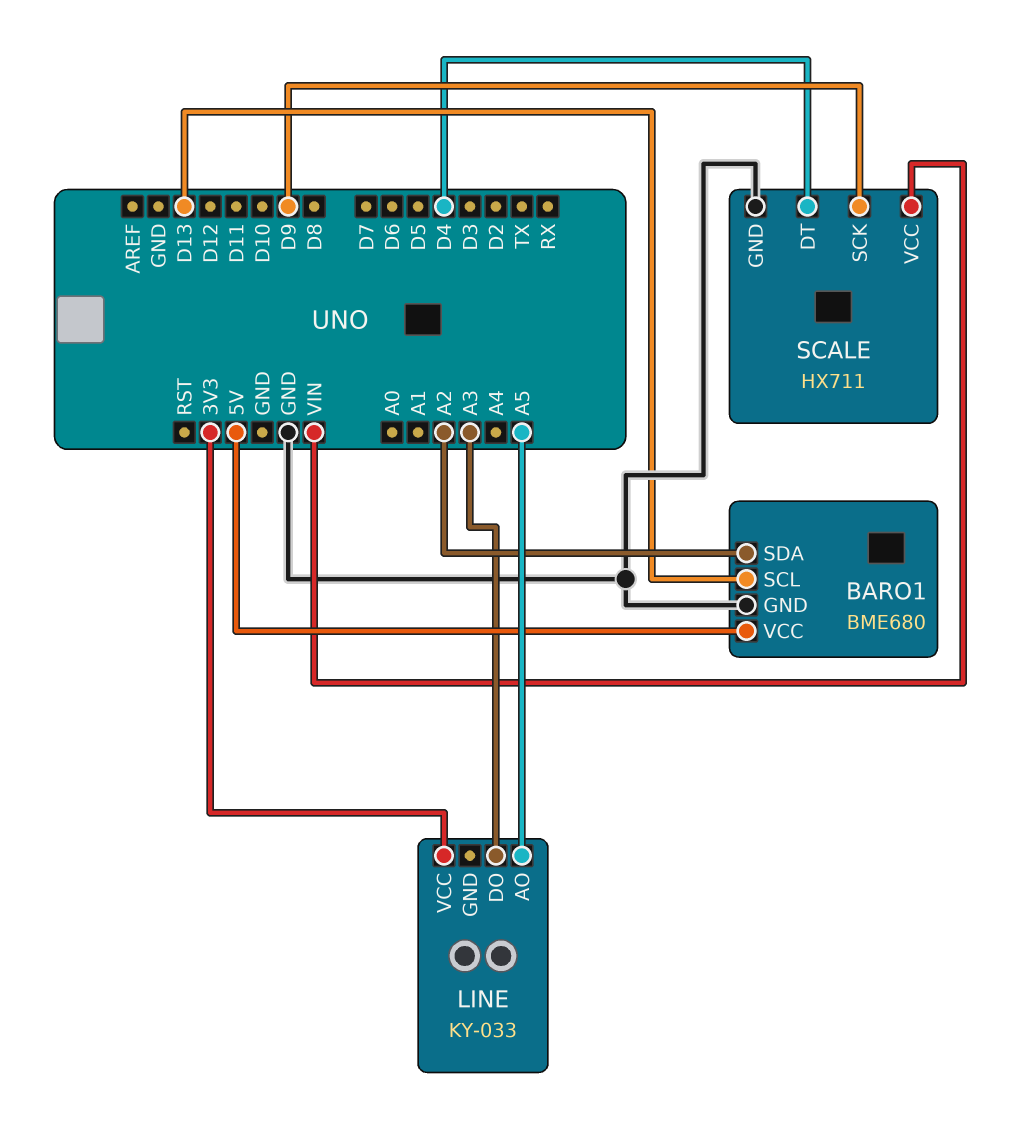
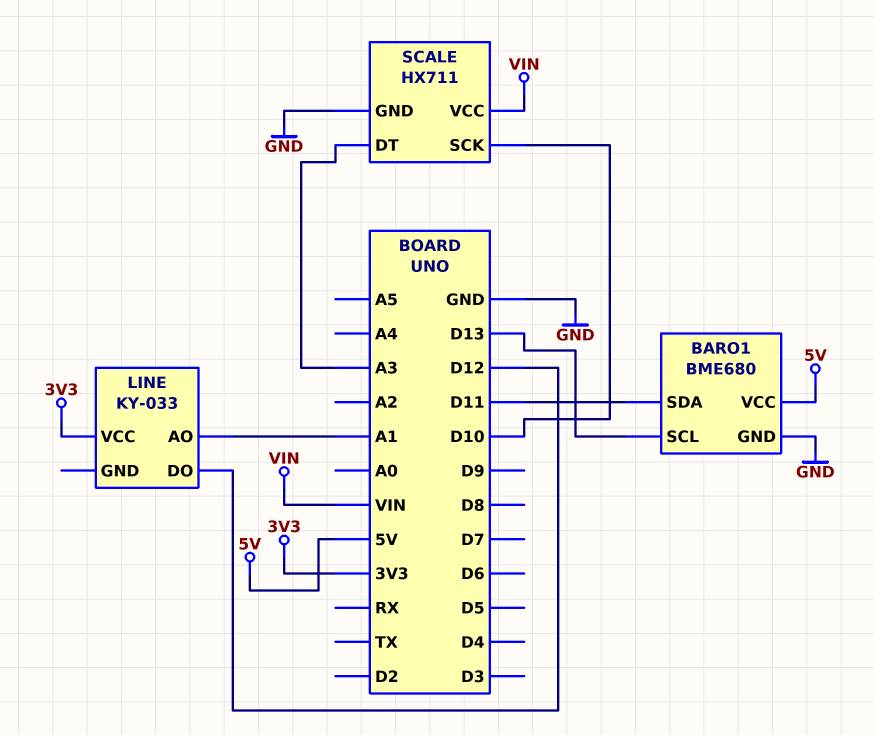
BARO1 pin SDA: A2 -> D11
LINE pin AO: A5 -> A1
LINE pin DO: A3 -> D12
SCALE pin DT: D4 -> A3
SCALE pin SCK: D9 -> D10

